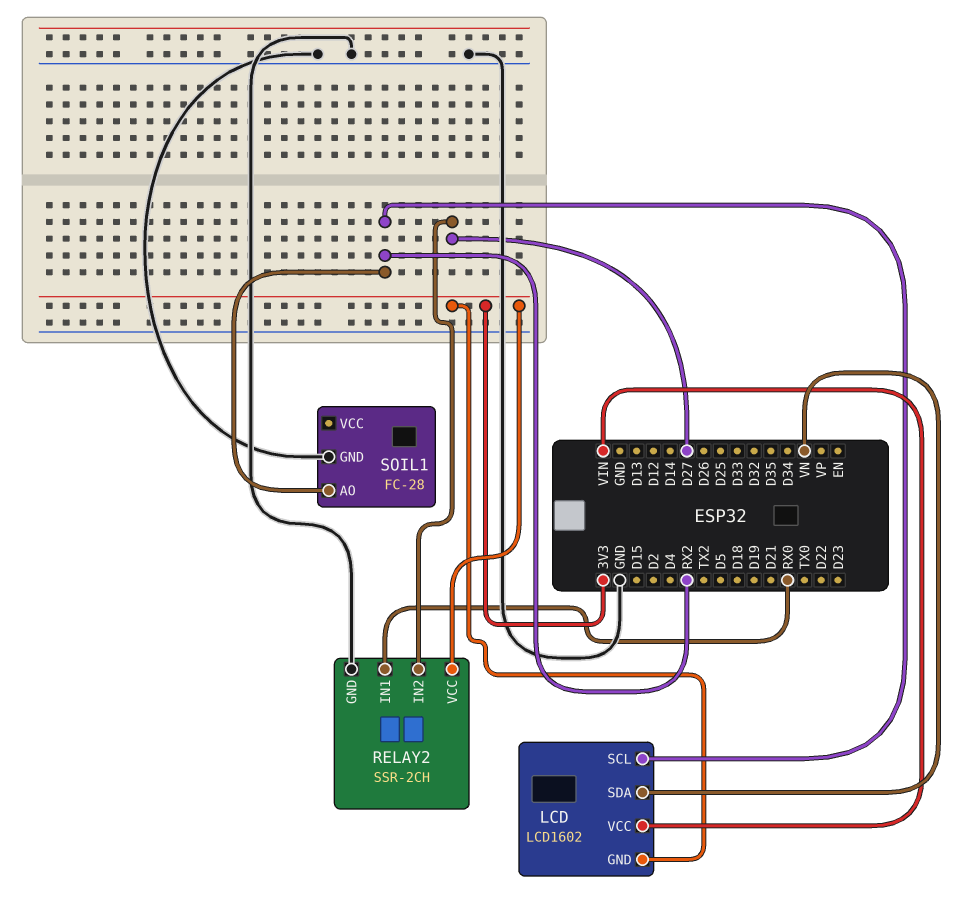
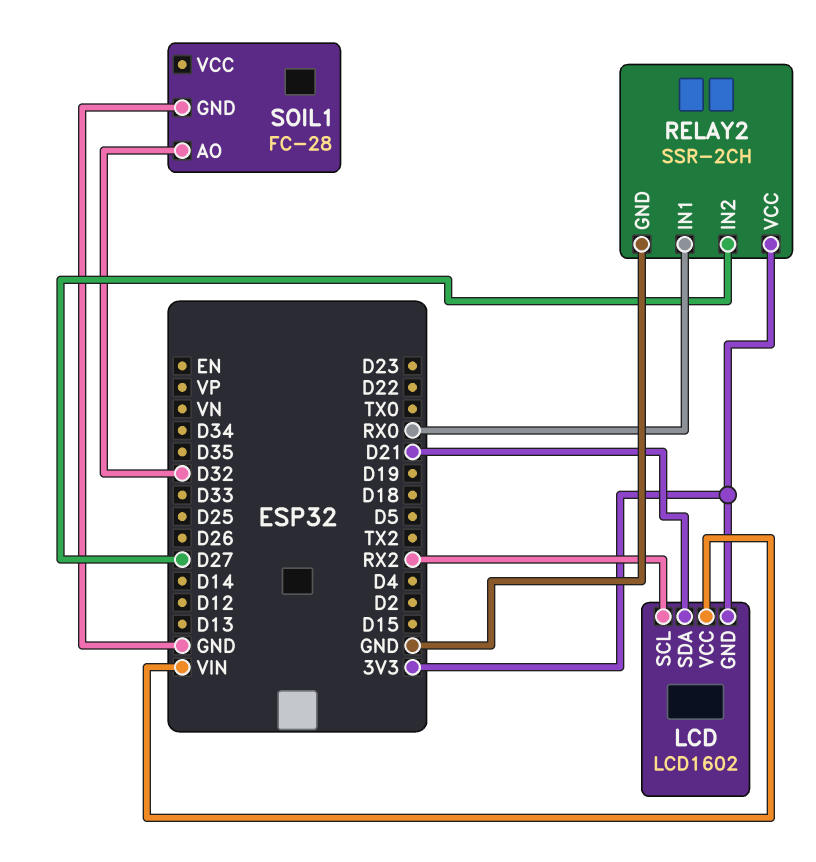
LCD pin SDA: VN -> D21
SOIL1 pin AO: RX2 -> D32

